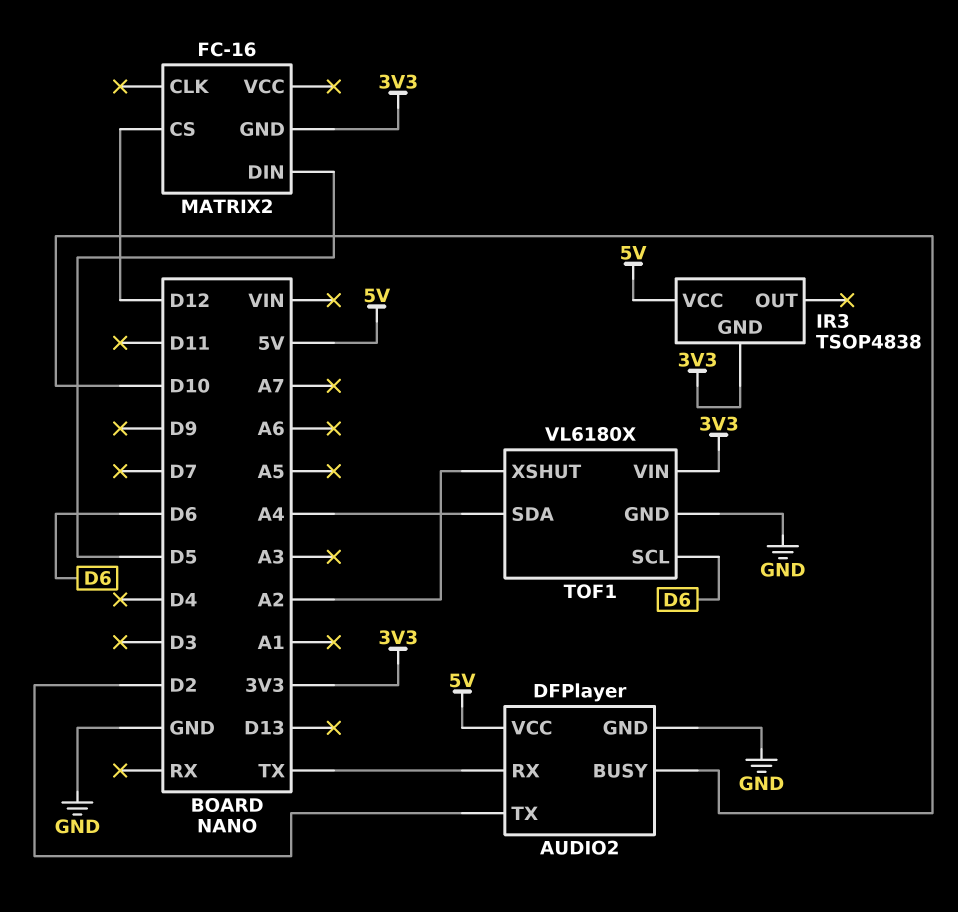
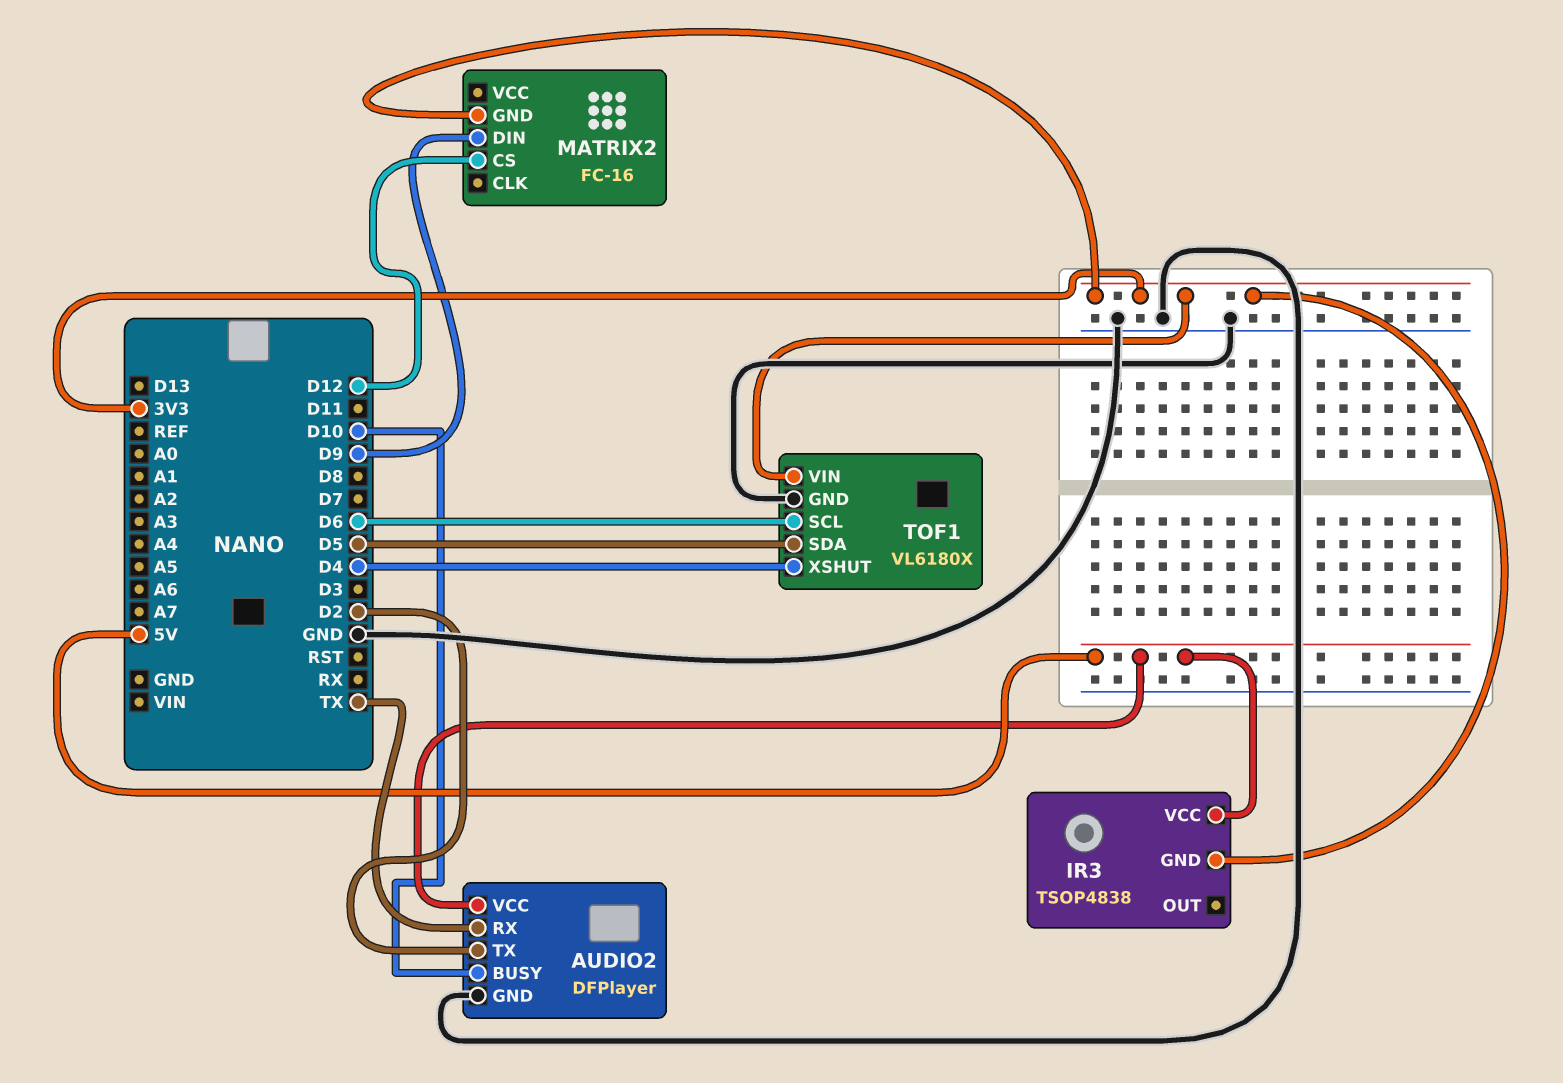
MATRIX2 pin DIN: D5 -> D9
TOF1 pin SDA: A4 -> D5
TOF1 pin XSHUT: A2 -> D4

